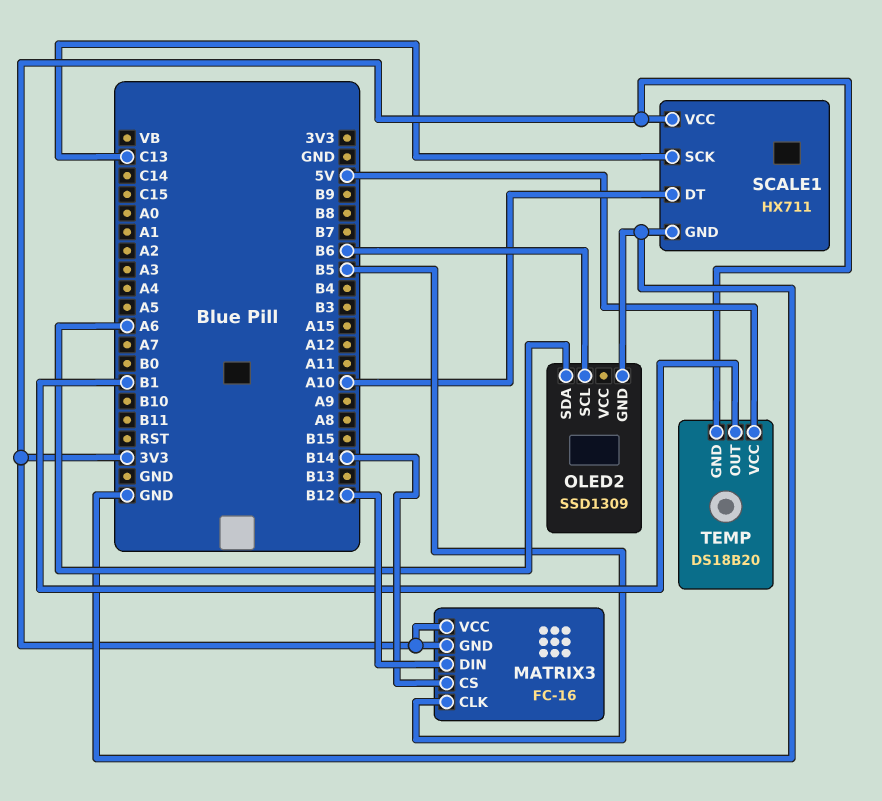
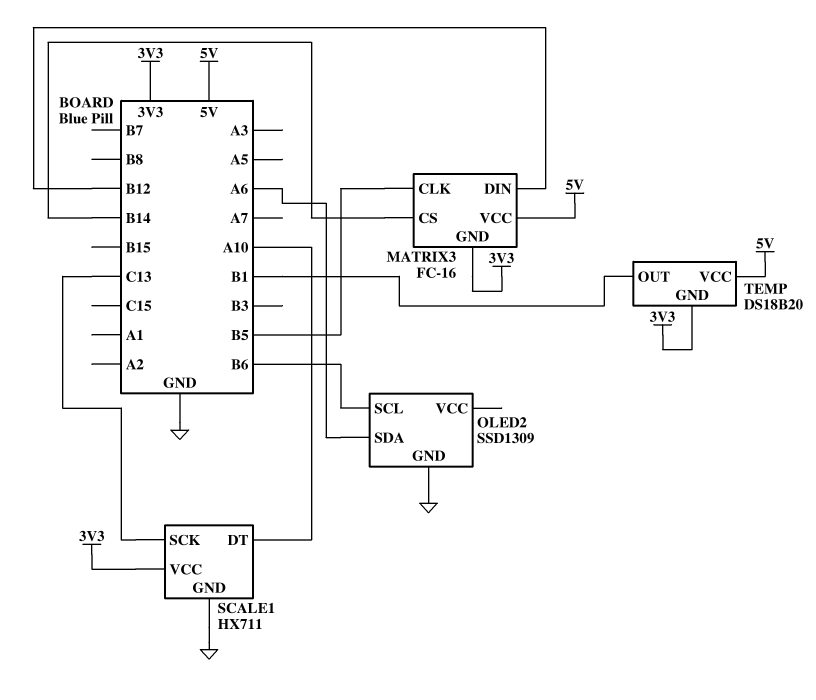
MATRIX3 pin VCC: 3V3 -> 5V

